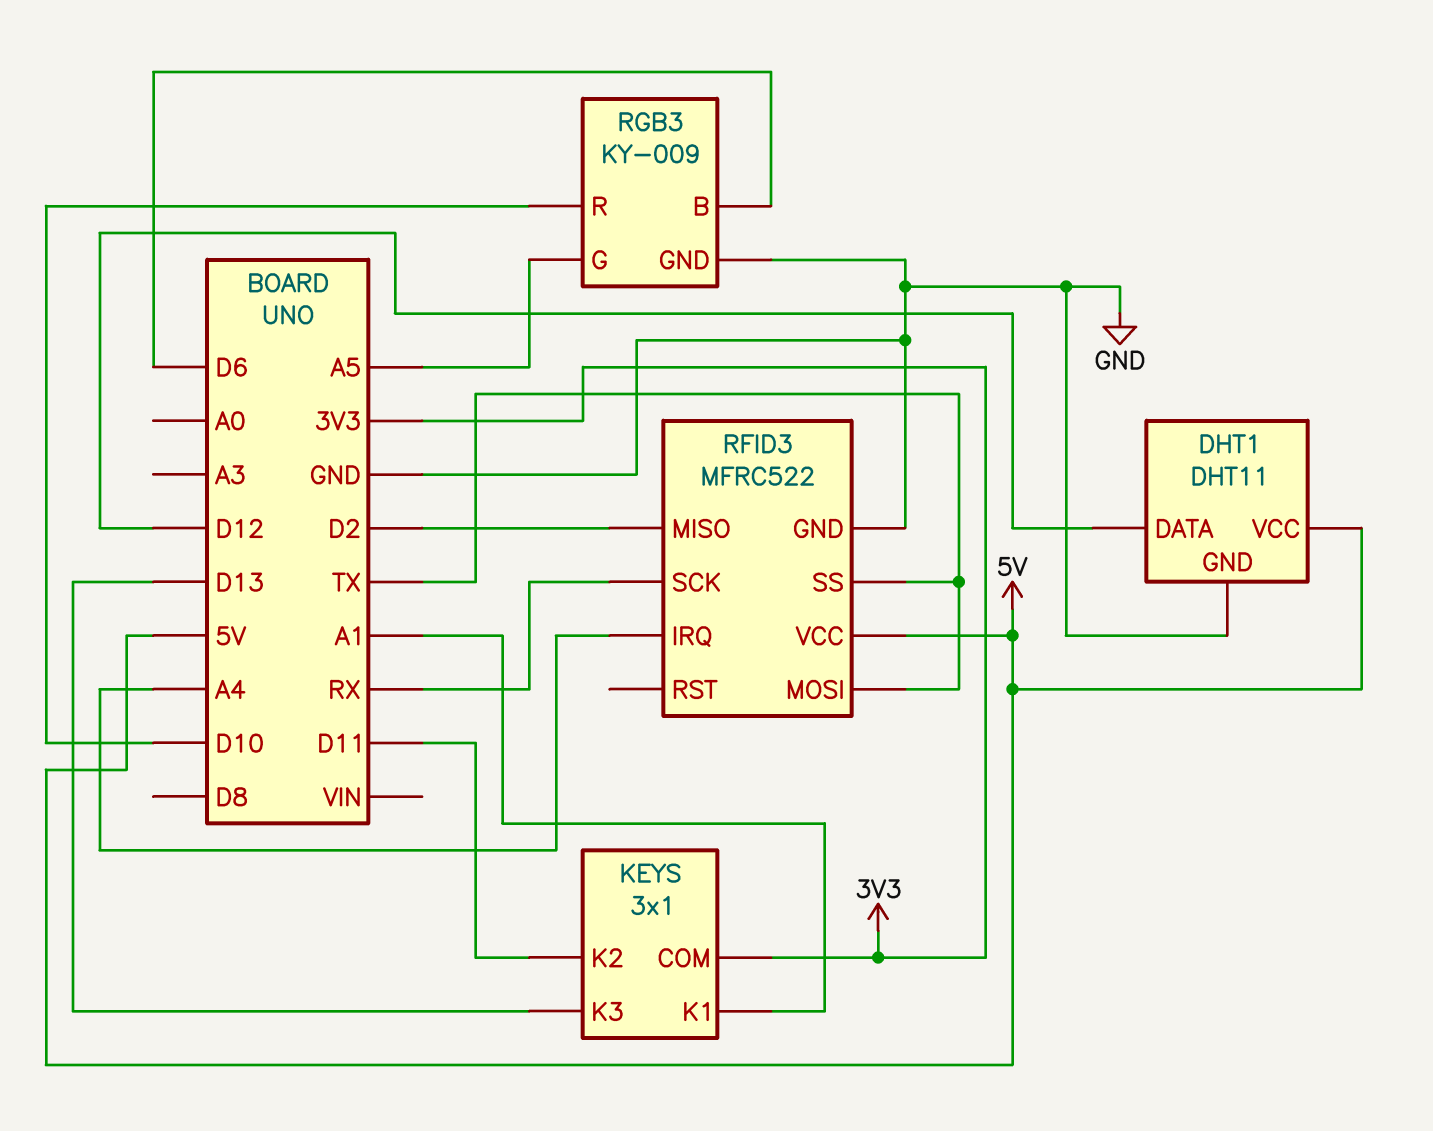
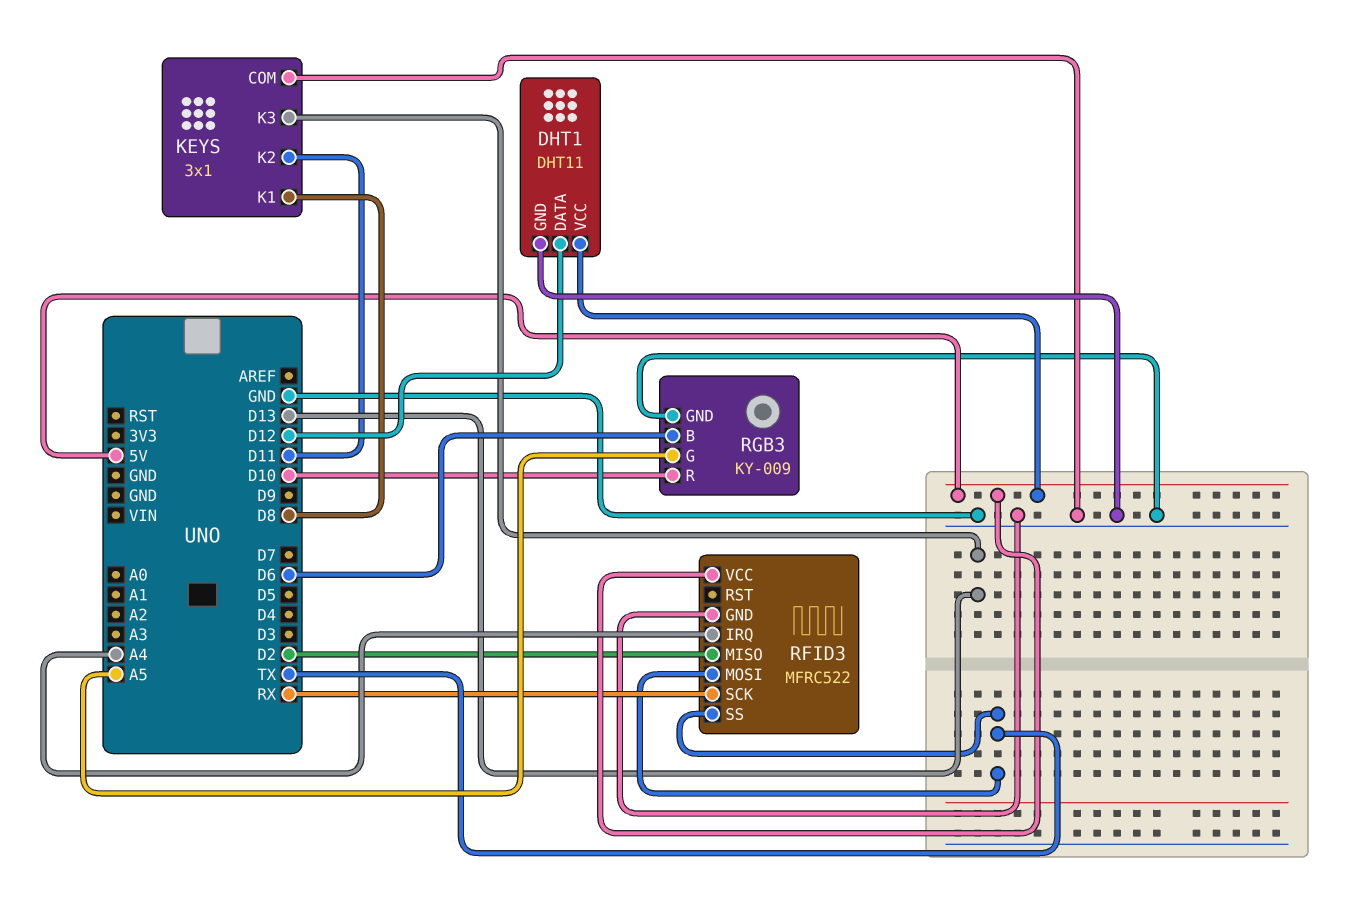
KEYS pin COM: 3V3 -> GND
KEYS pin K1: A1 -> D8

